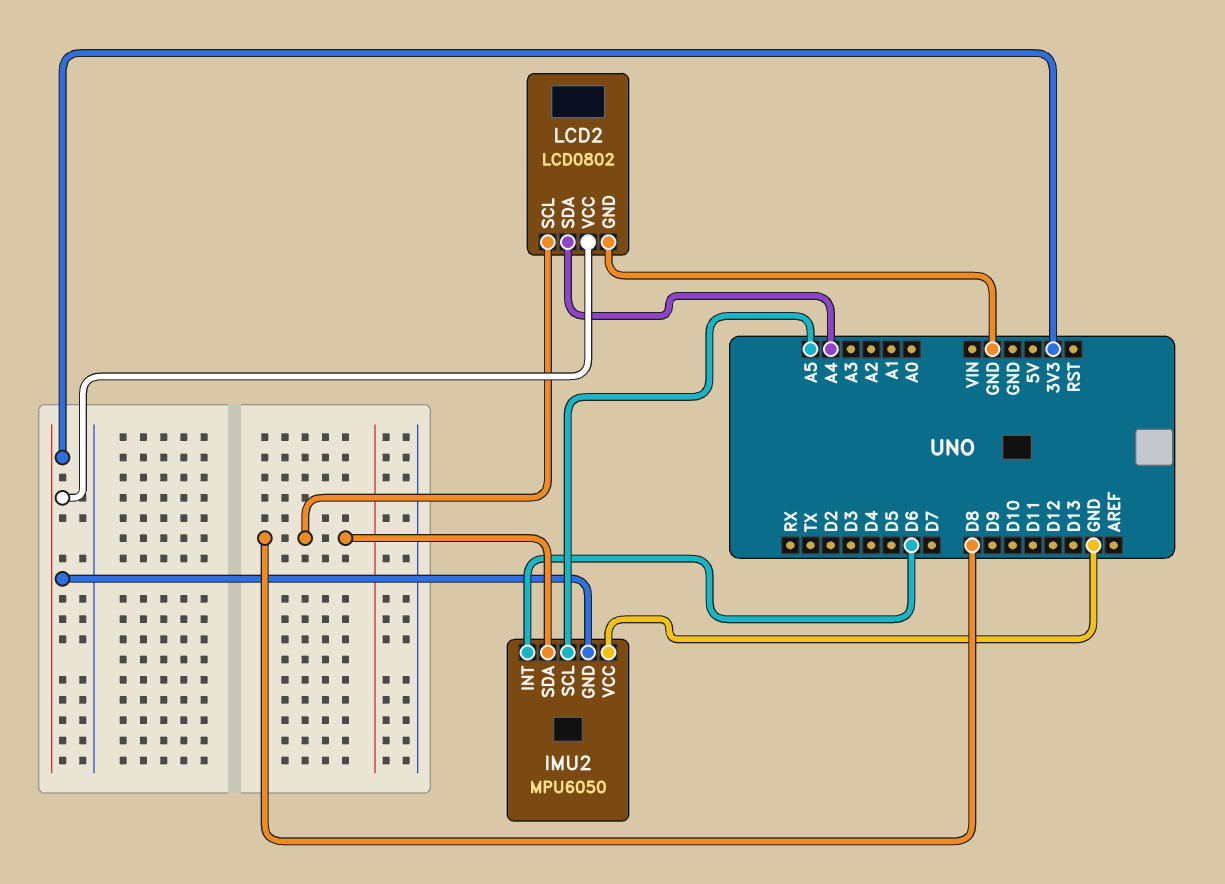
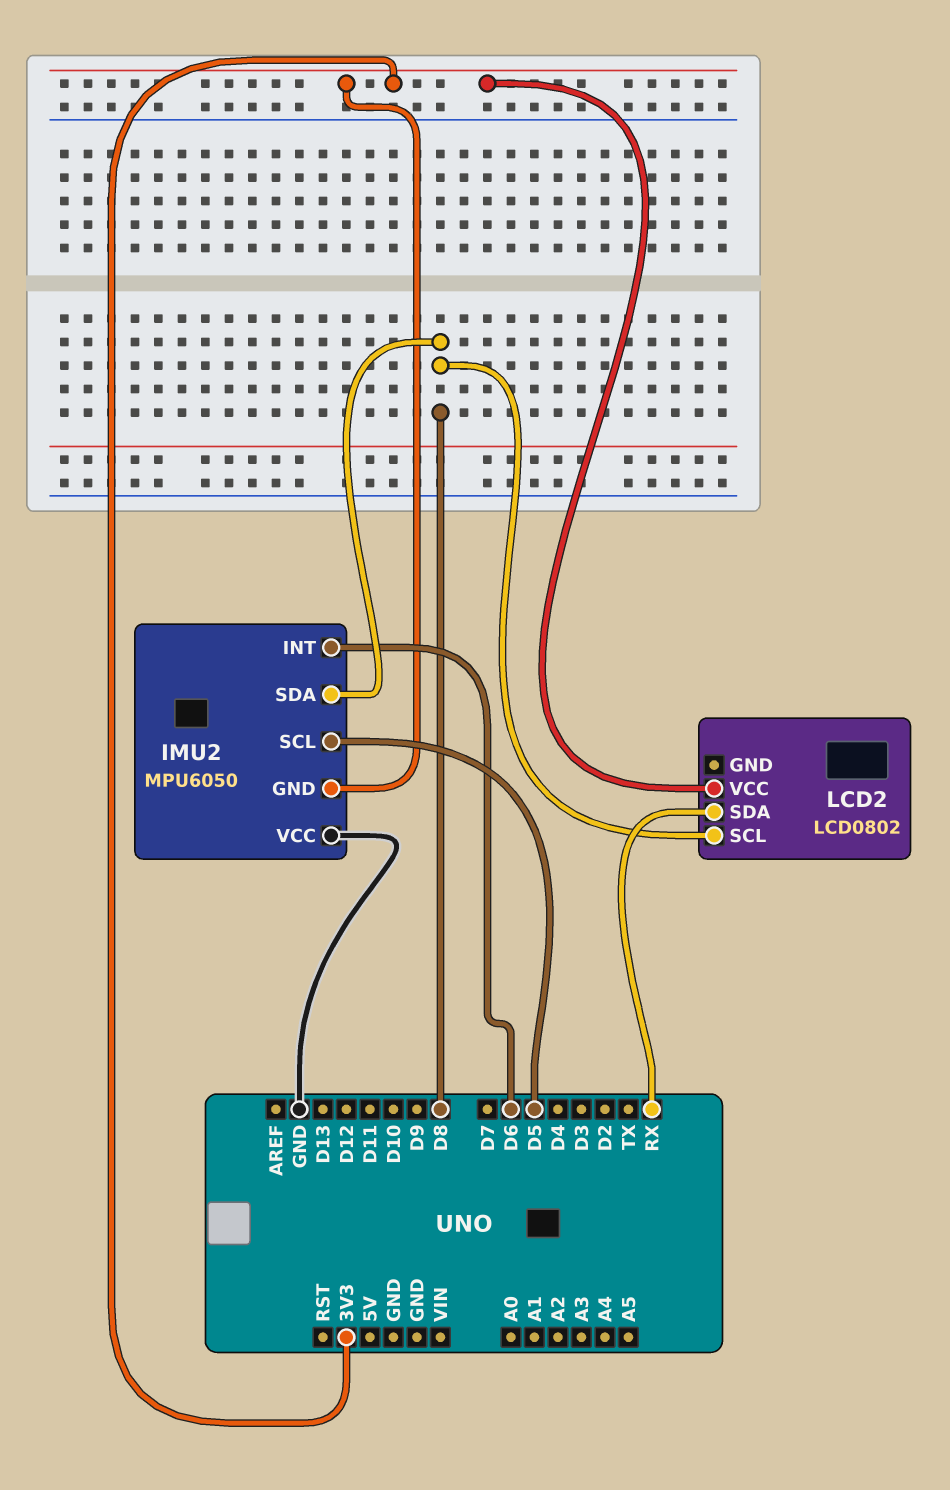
IMU2 pin SCL: A5 -> D5
LCD2 pin GND: GND -> none
LCD2 pin SDA: A4 -> RX

